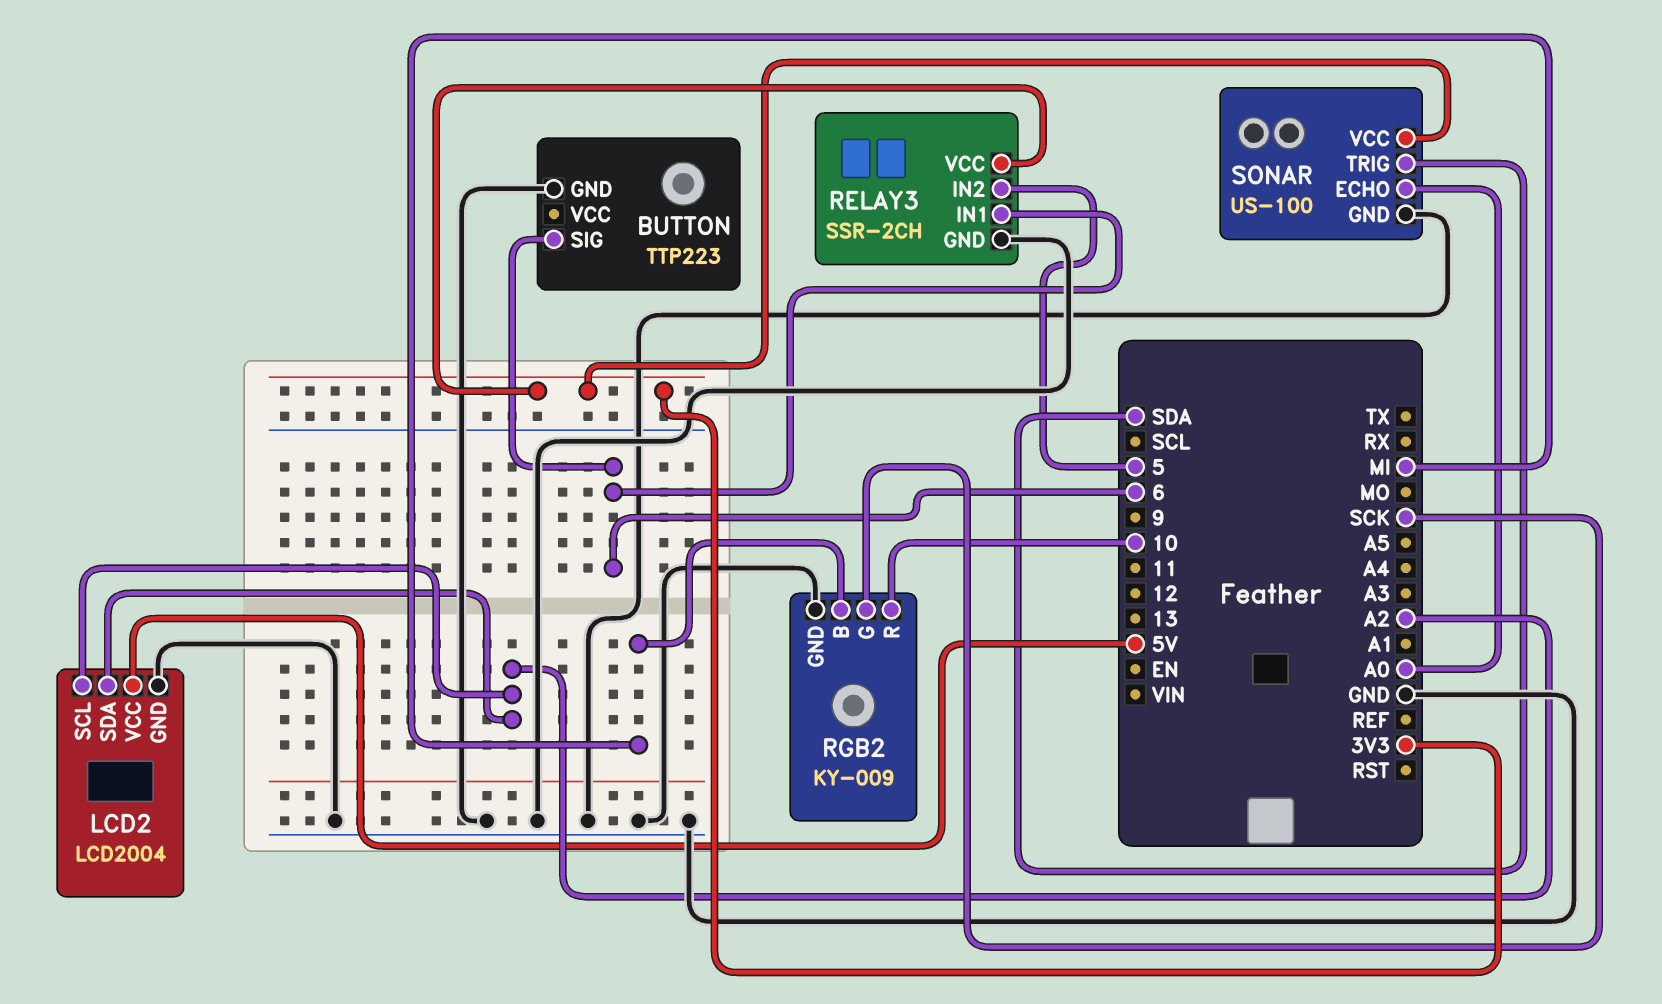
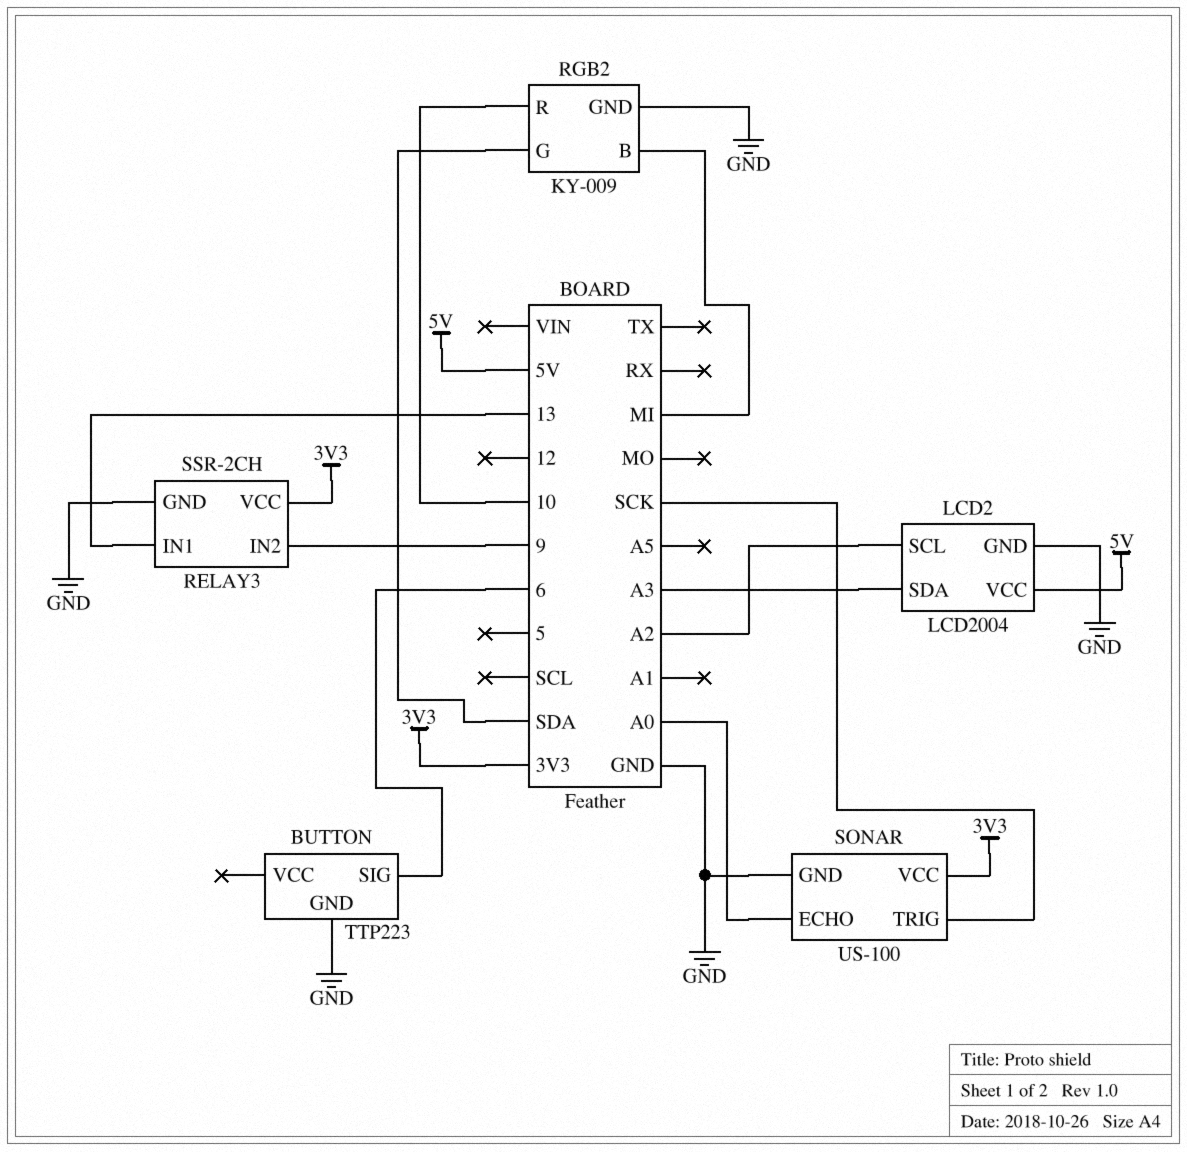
LCD2 pin SDA: A2 -> A3
RELAY3 pin IN1: 6 -> 13
RELAY3 pin IN2: 5 -> 9
RGB2 pin G: SCK -> SDA
SONAR pin TRIG: SDA -> SCK

